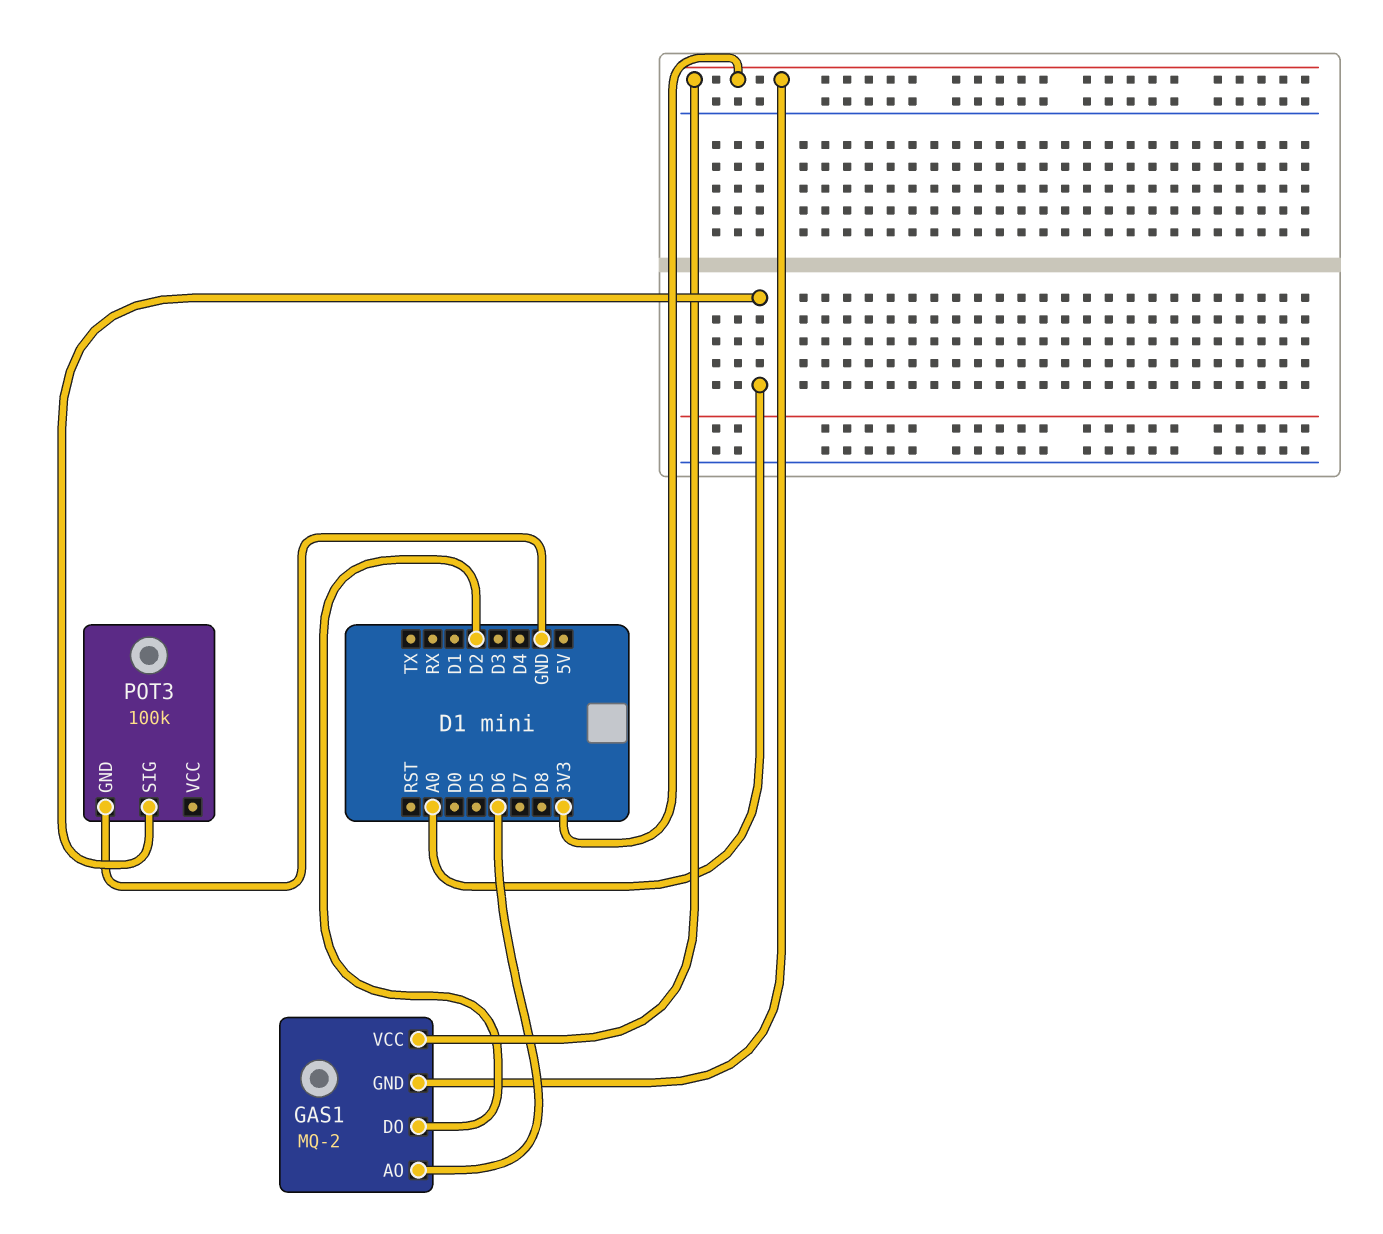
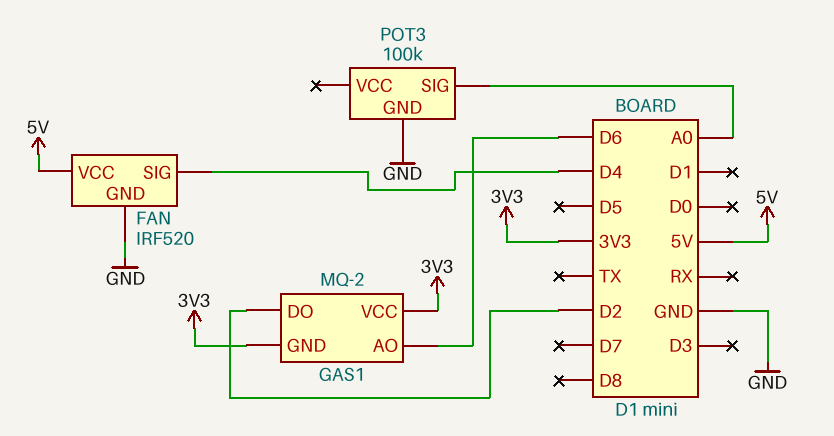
FAN: none -> IRF520
FAN pin GND: none -> GND
FAN pin SIG: none -> D4
FAN pin VCC: none -> 5V

